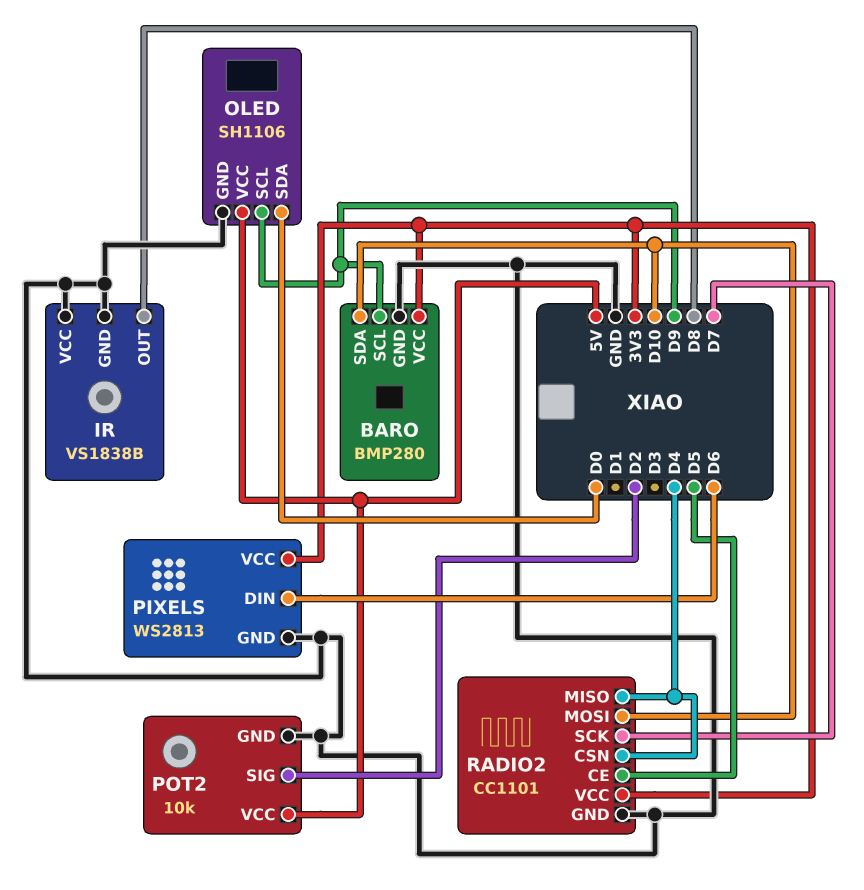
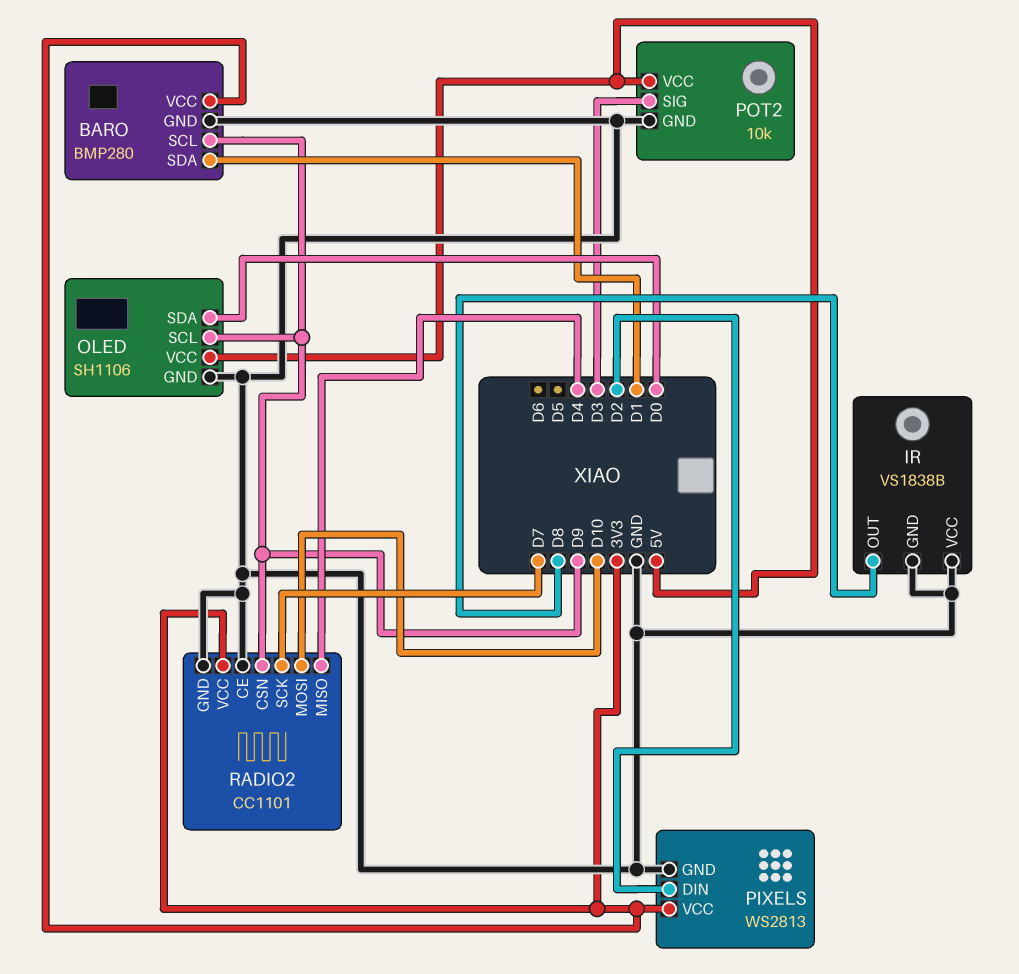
BARO pin SDA: D10 -> D1
PIXELS pin DIN: D6 -> D2
POT2 pin SIG: D2 -> D3
RADIO2 pin CE: D5 -> GND
RADIO2 pin CSN: D4 -> D9

